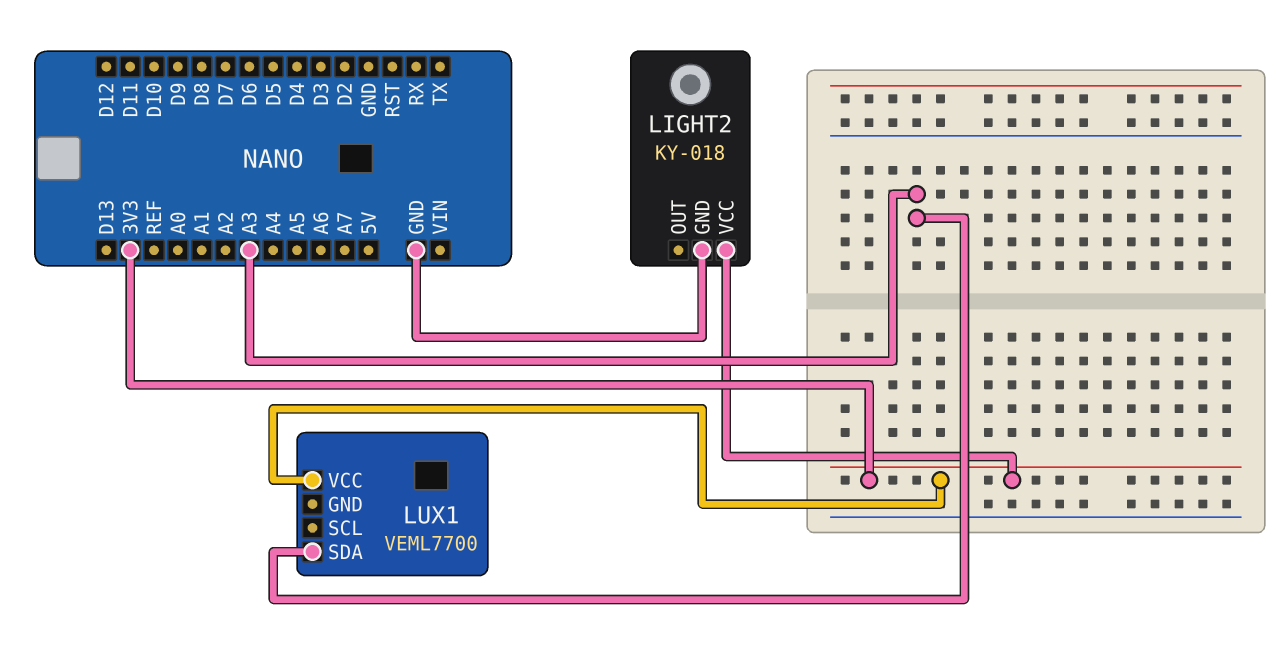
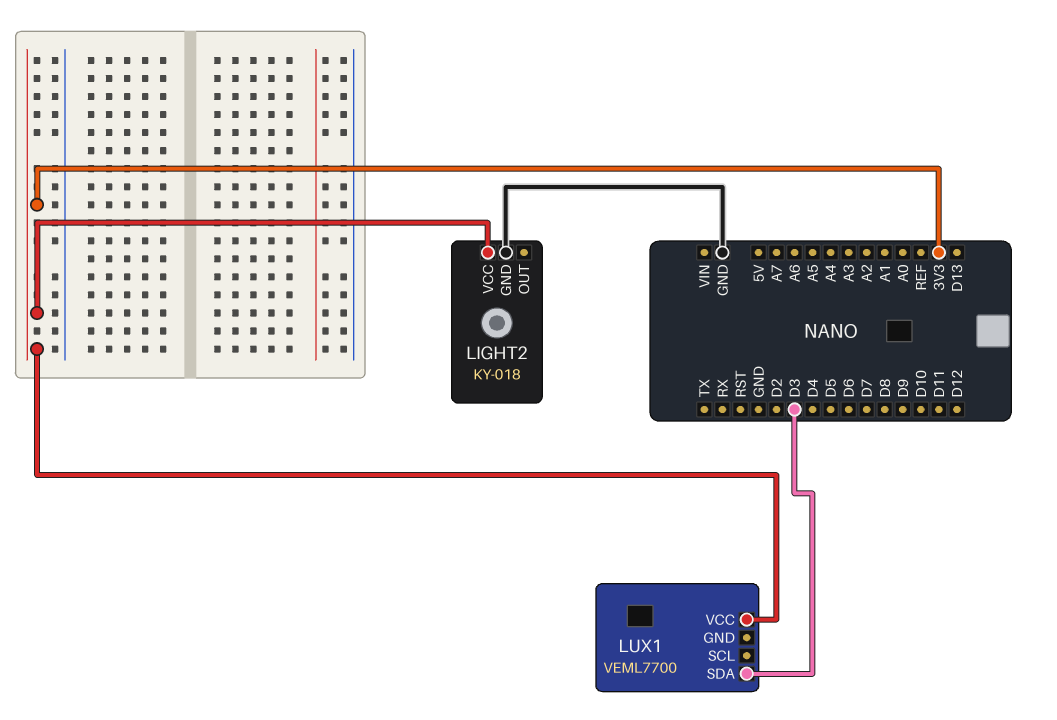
LUX1 pin SDA: A3 -> D3

